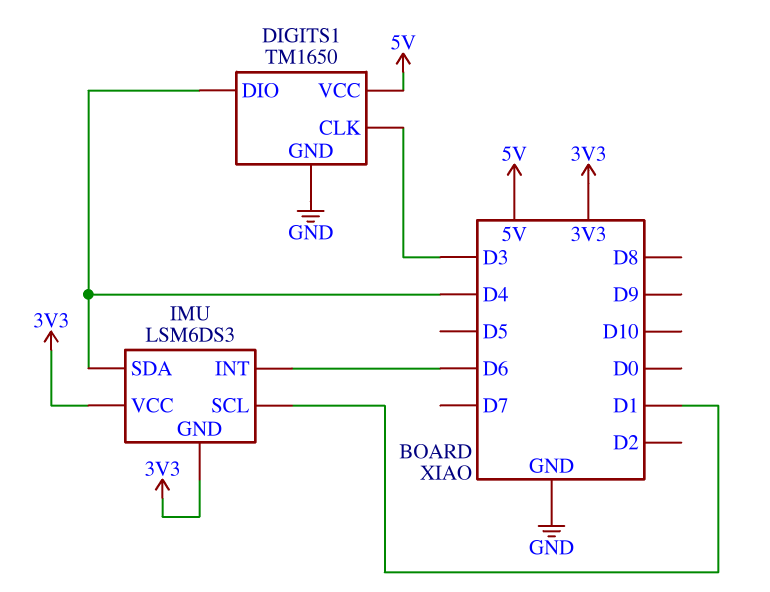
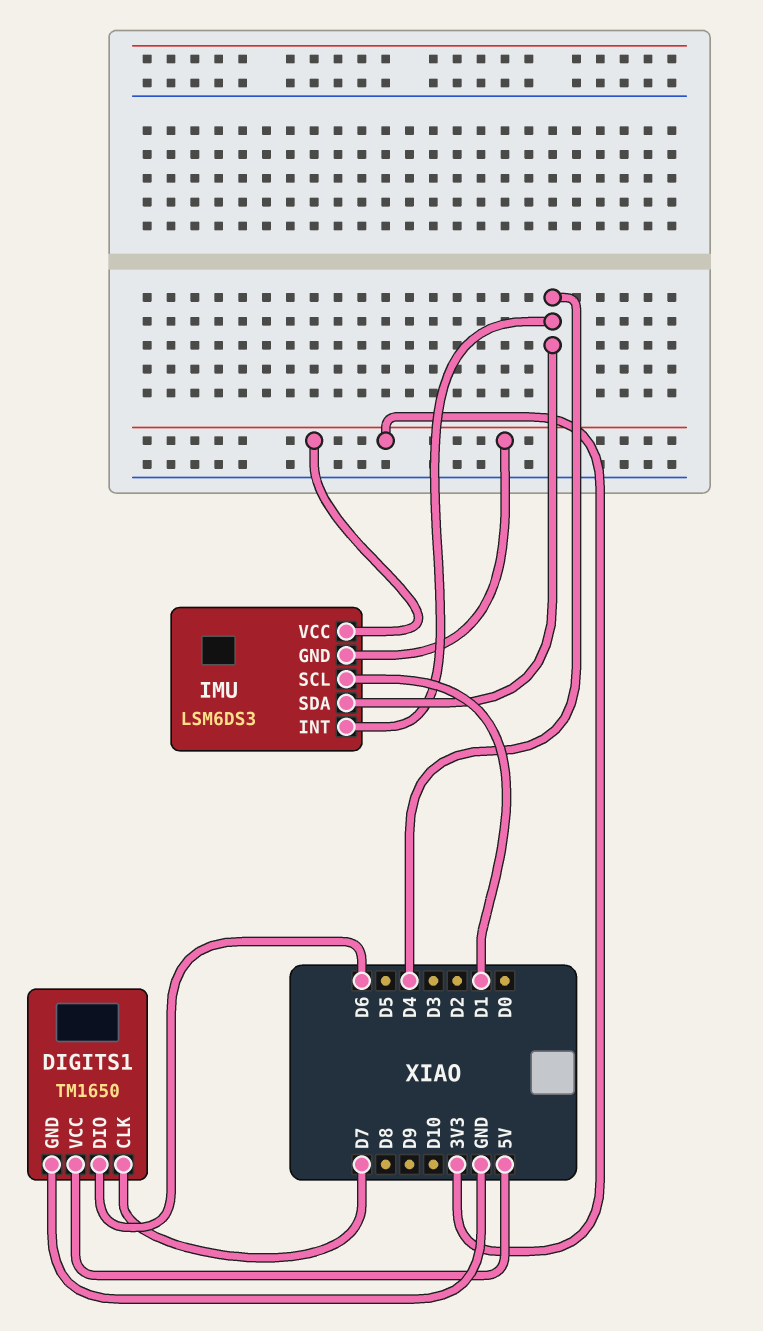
DIGITS1 pin CLK: D3 -> D7
DIGITS1 pin DIO: D4 -> D6
IMU pin INT: D6 -> D4

